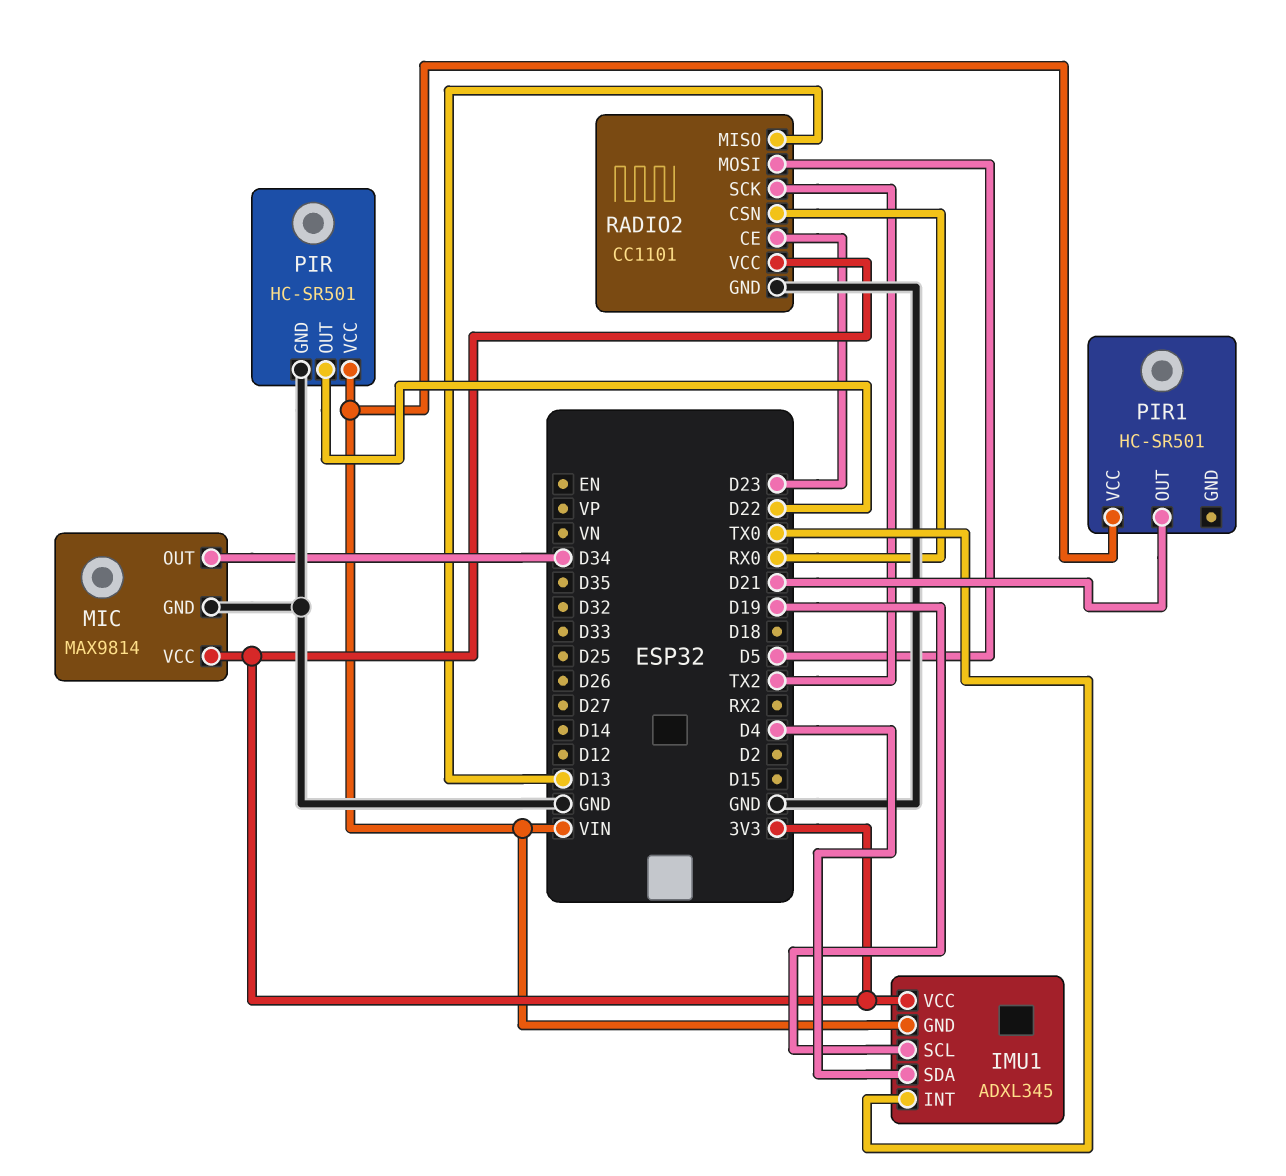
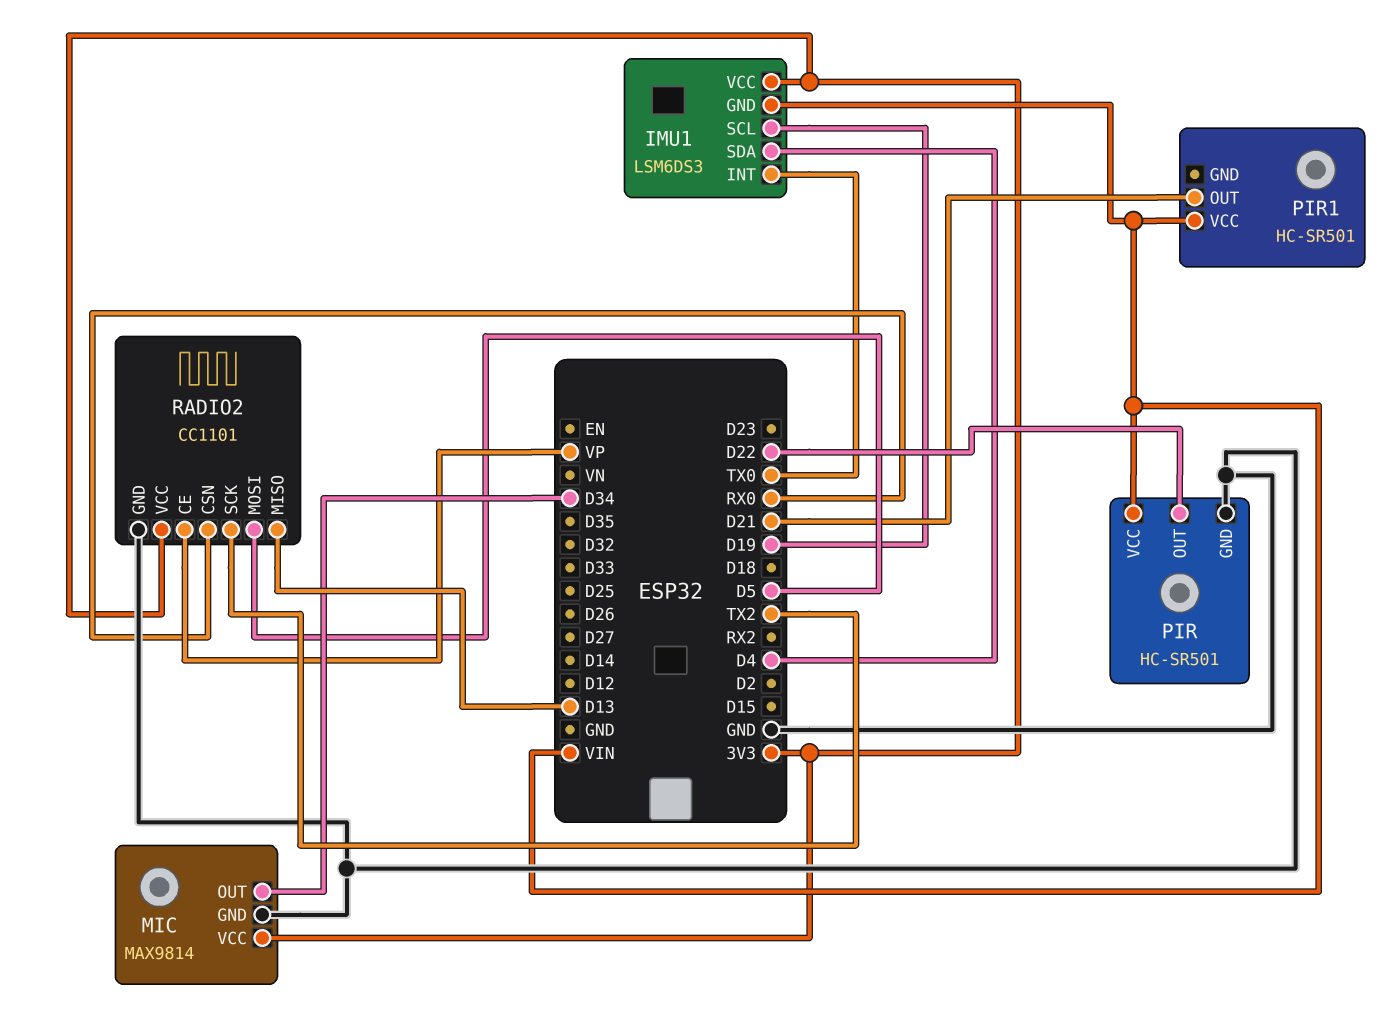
IMU1: ADXL345 -> LSM6DS3
RADIO2 pin CE: D23 -> VP

